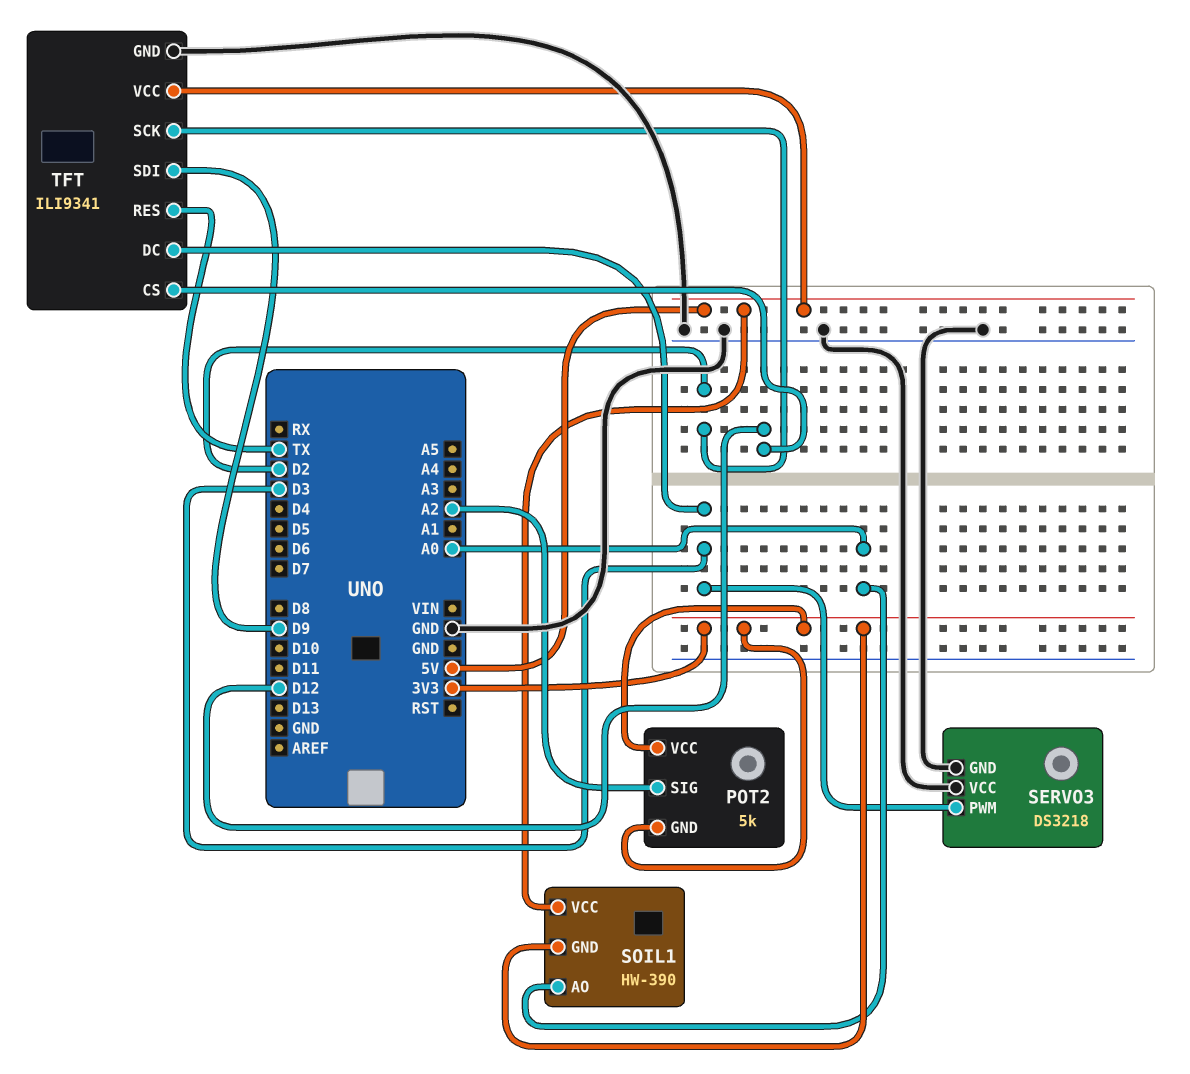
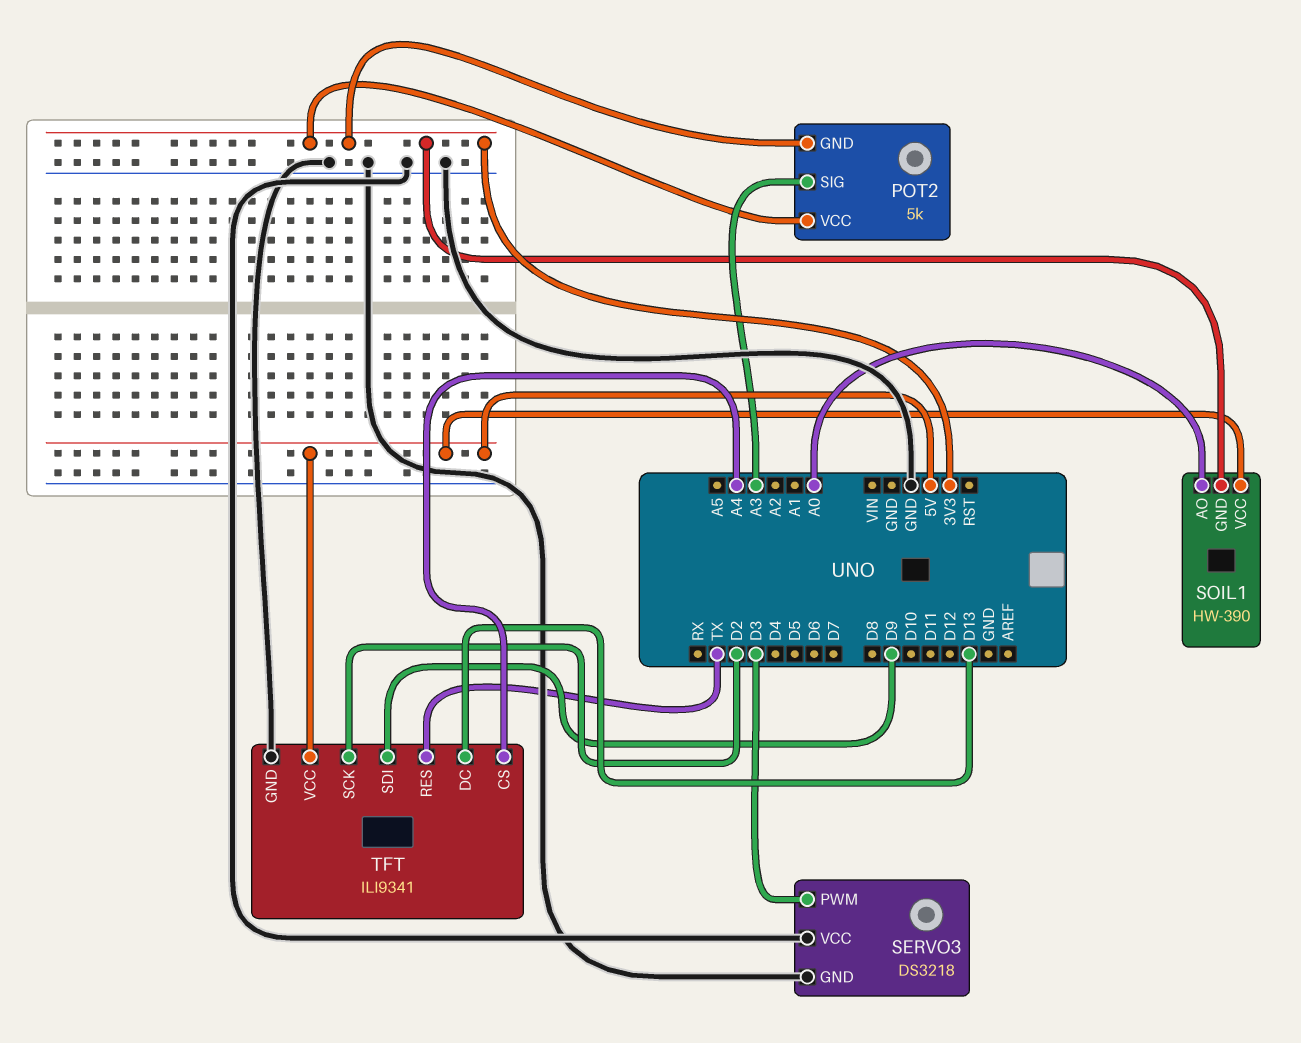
POT2 pin SIG: A2 -> A3
TFT pin CS: D12 -> A4
TFT pin DC: D3 -> D13

